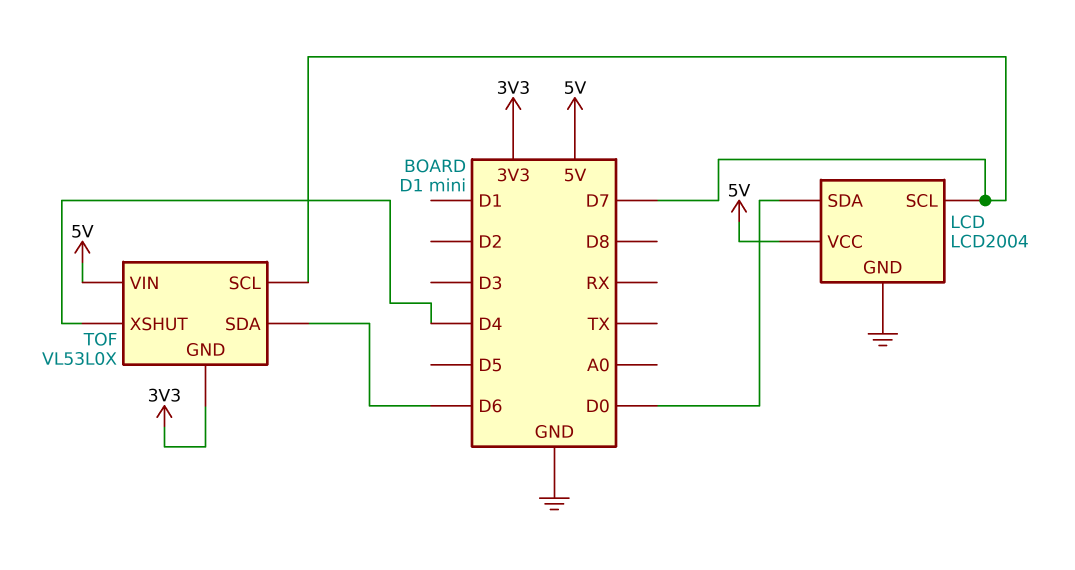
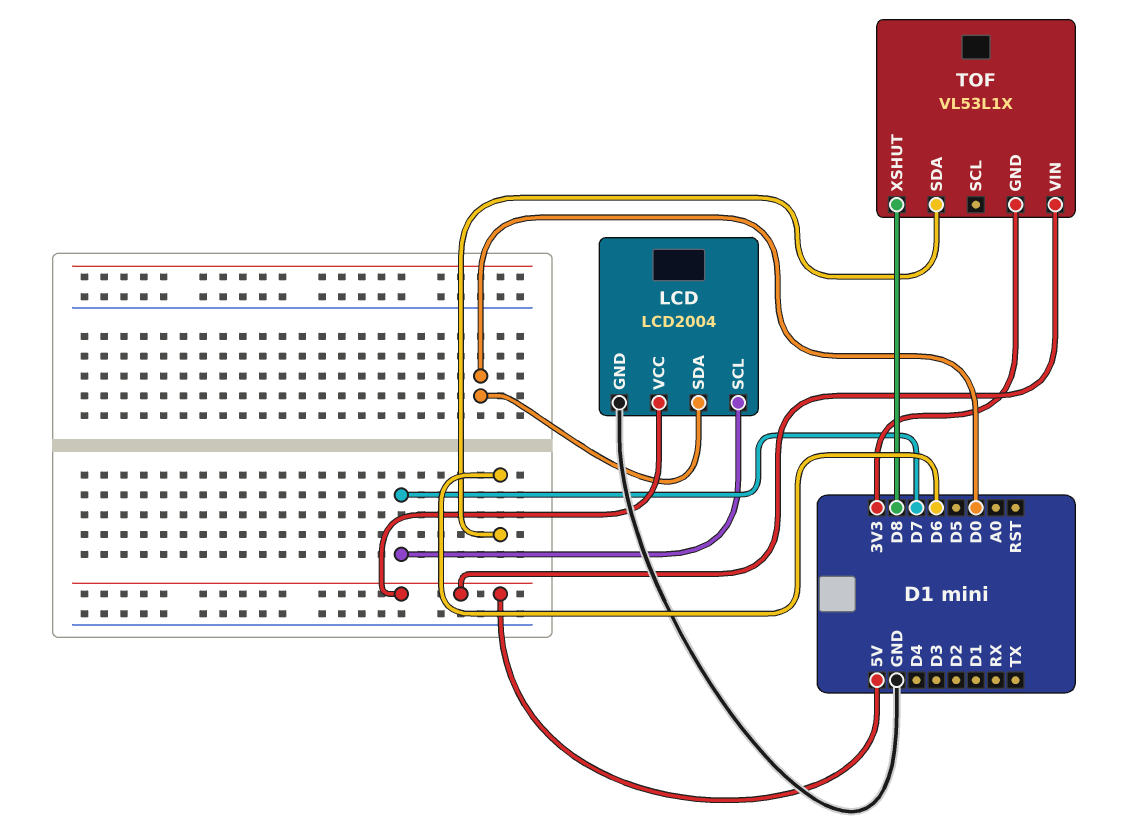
TOF: VL53L0X -> VL53L1X
TOF pin SCL: D7 -> none
TOF pin XSHUT: D4 -> D8

